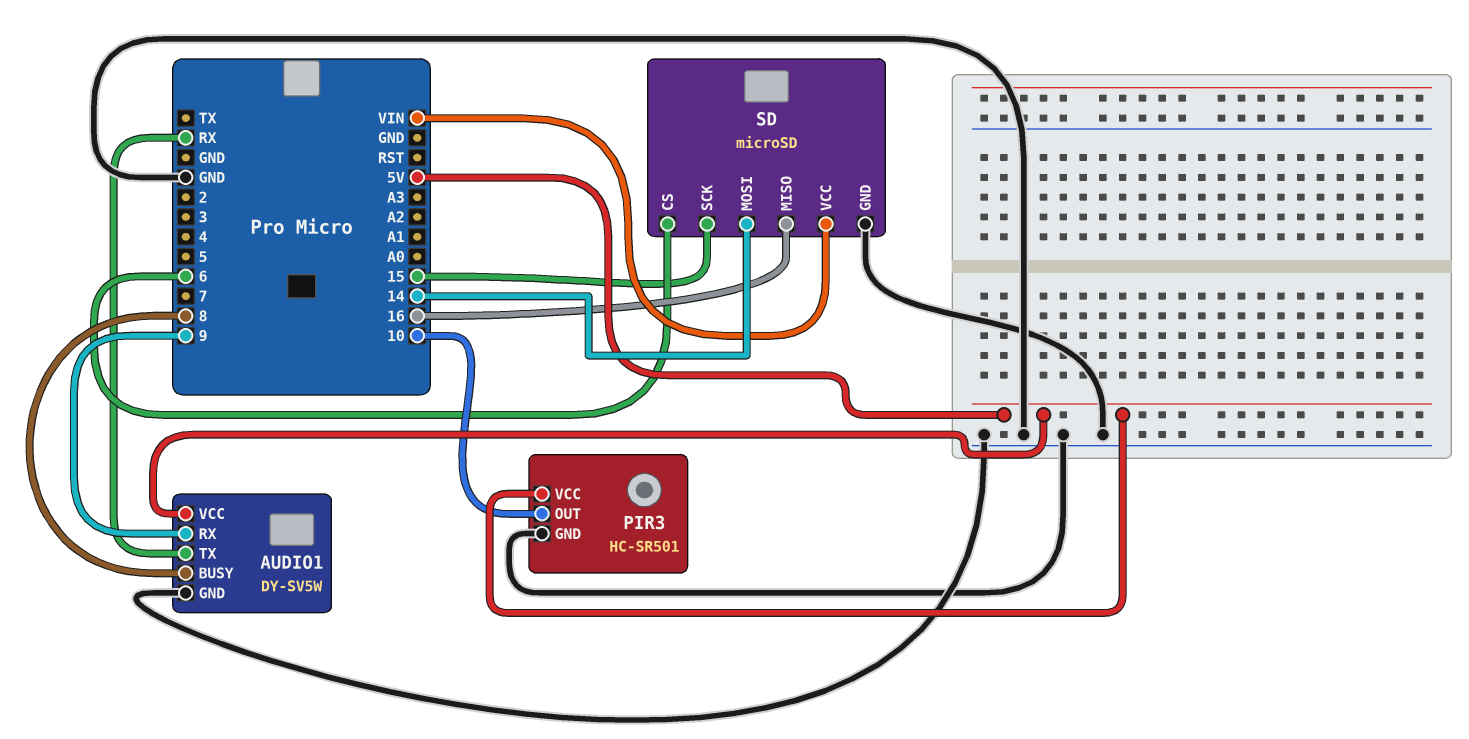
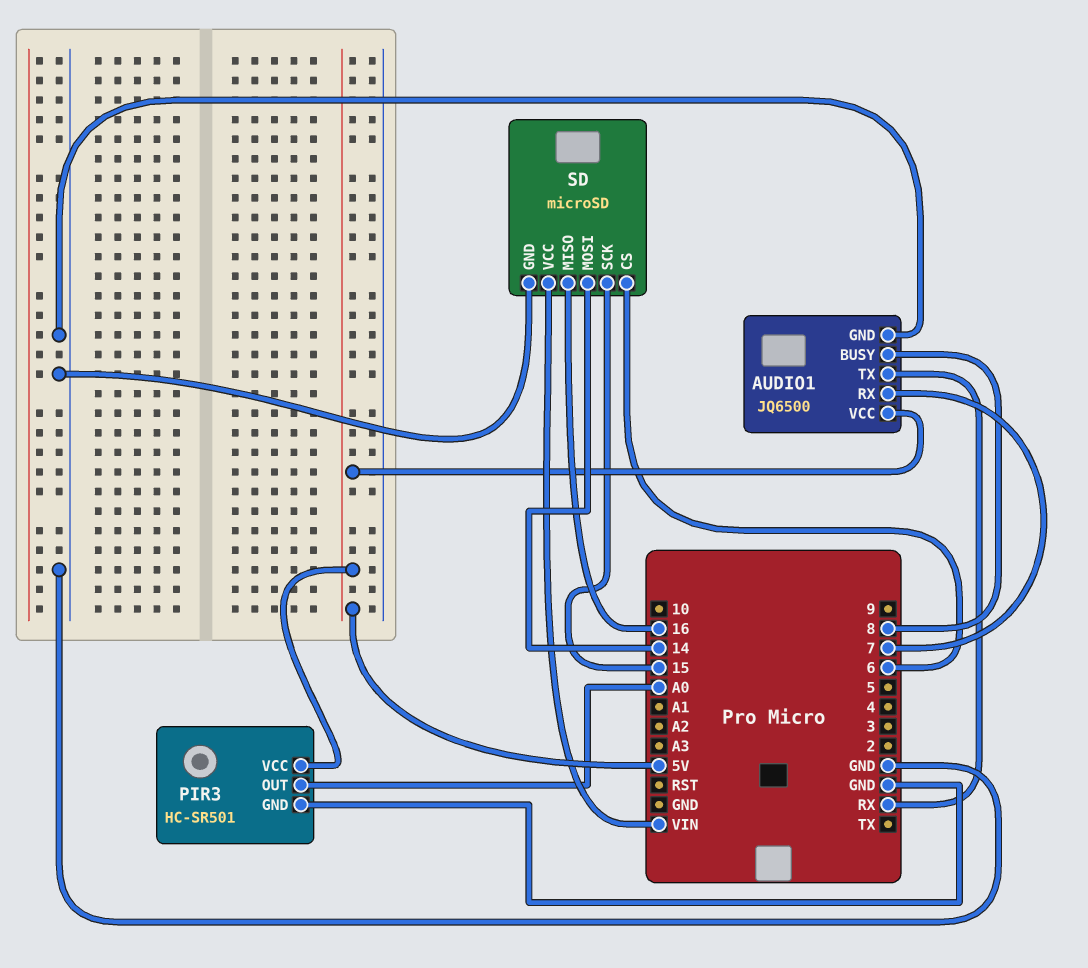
AUDIO1: DY-SV5W -> JQ6500
AUDIO1 pin RX: 9 -> 7
PIR3 pin OUT: 10 -> A0

